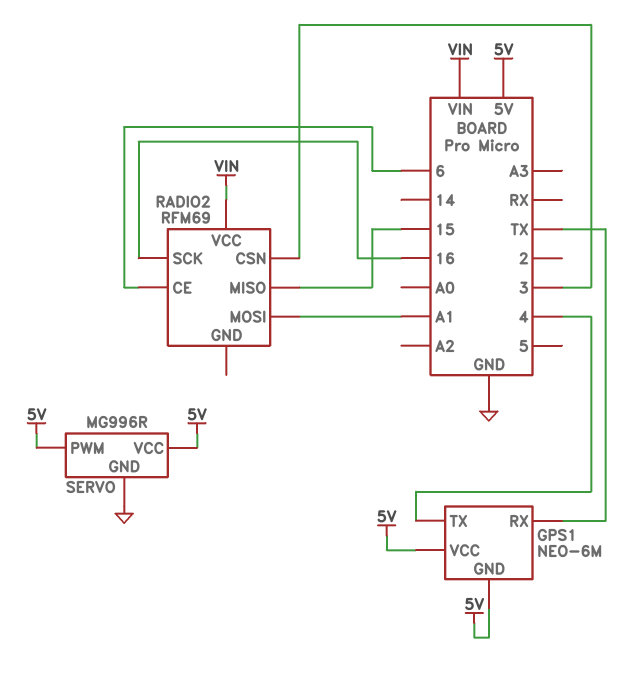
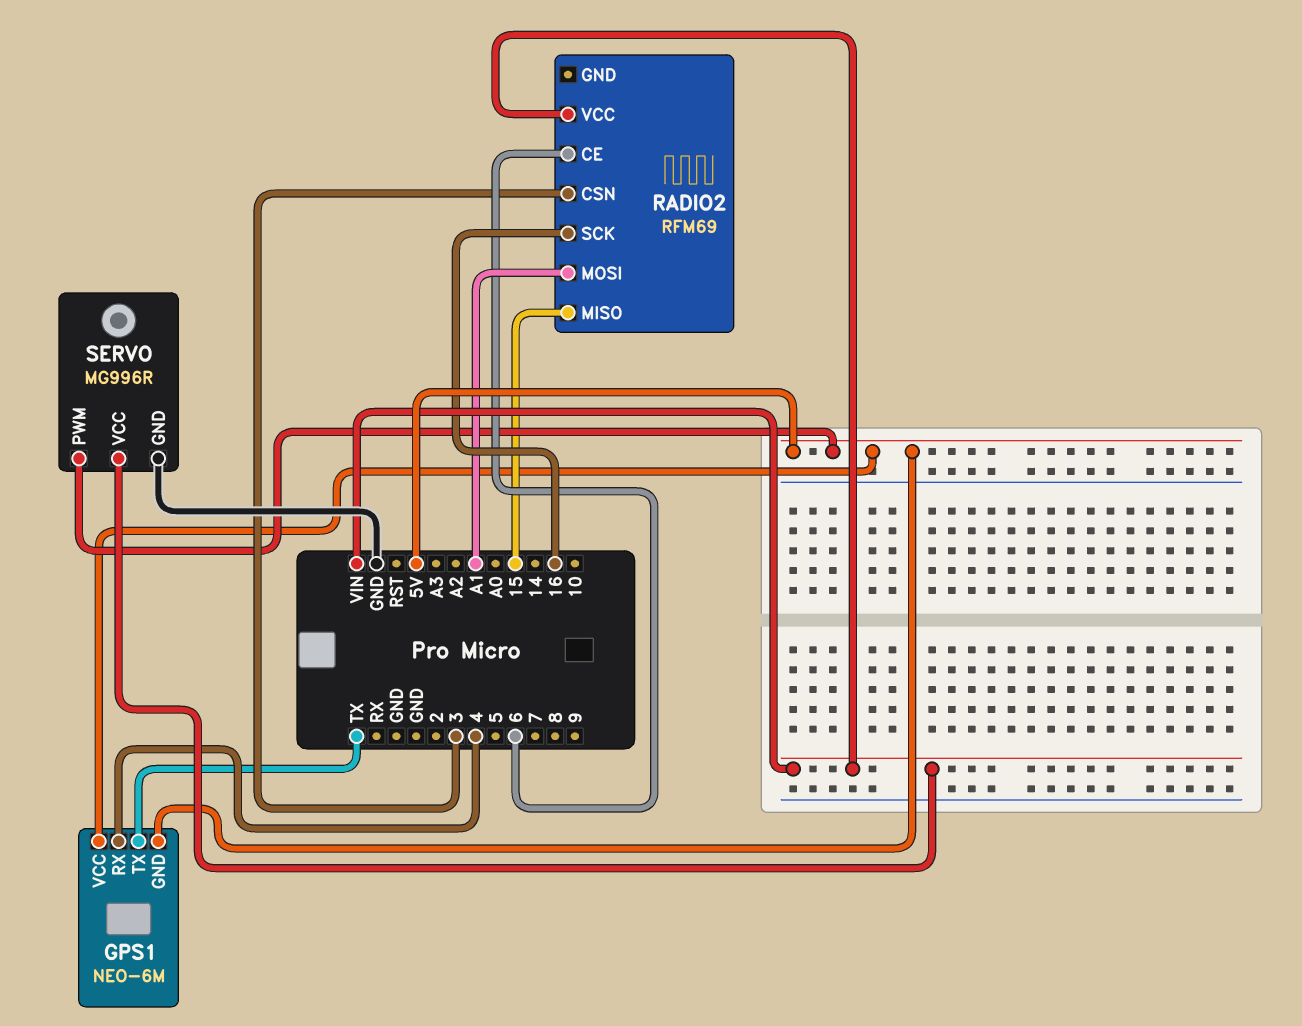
GPS1 pin RX: TX -> 4
GPS1 pin TX: 4 -> TX
SERVO pin VCC: 5V -> VIN

